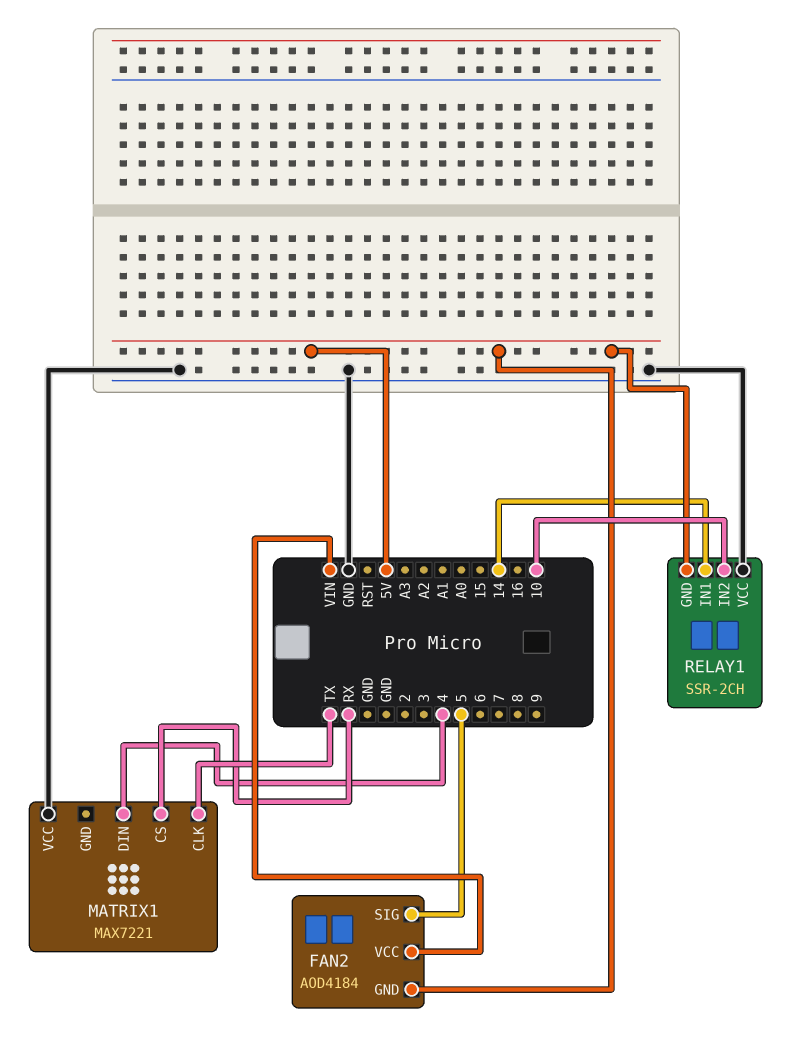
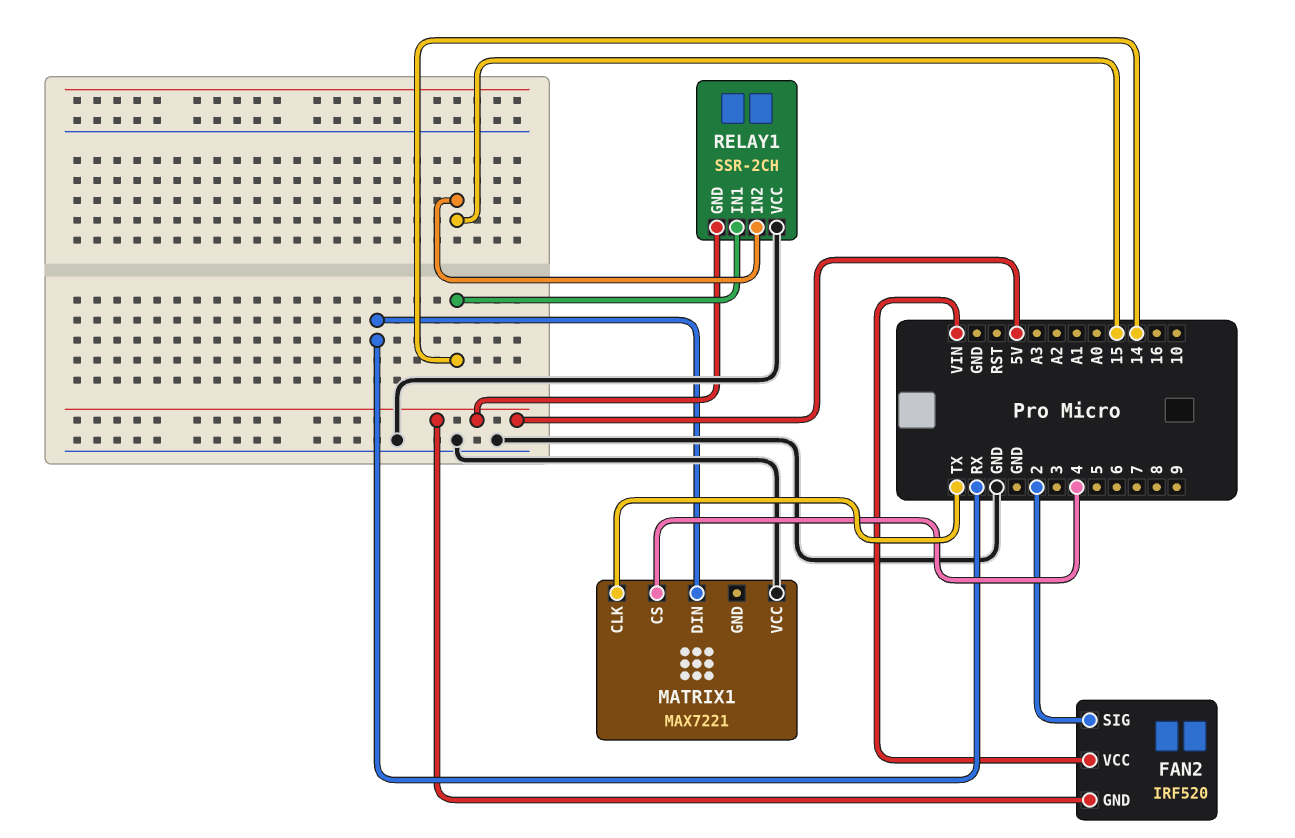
FAN2: AOD4184 -> IRF520
FAN2 pin SIG: 5 -> 2
MATRIX1 pin CS: RX -> 4
MATRIX1 pin DIN: 4 -> RX
RELAY1 pin IN2: 10 -> 15

